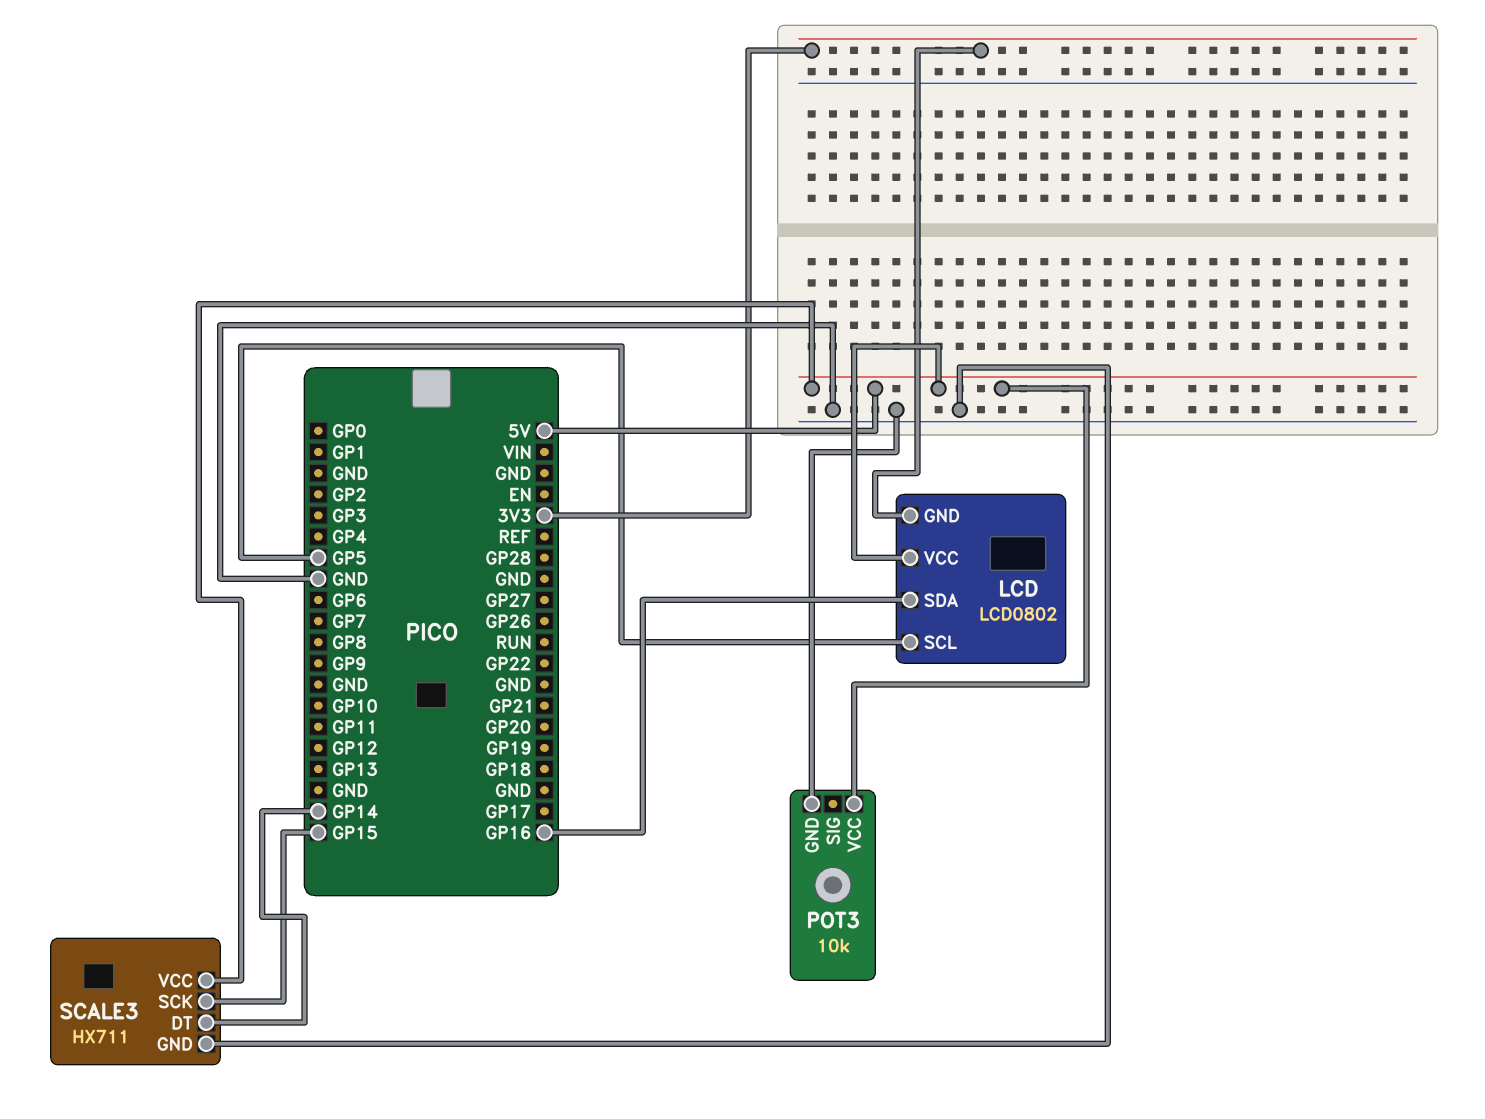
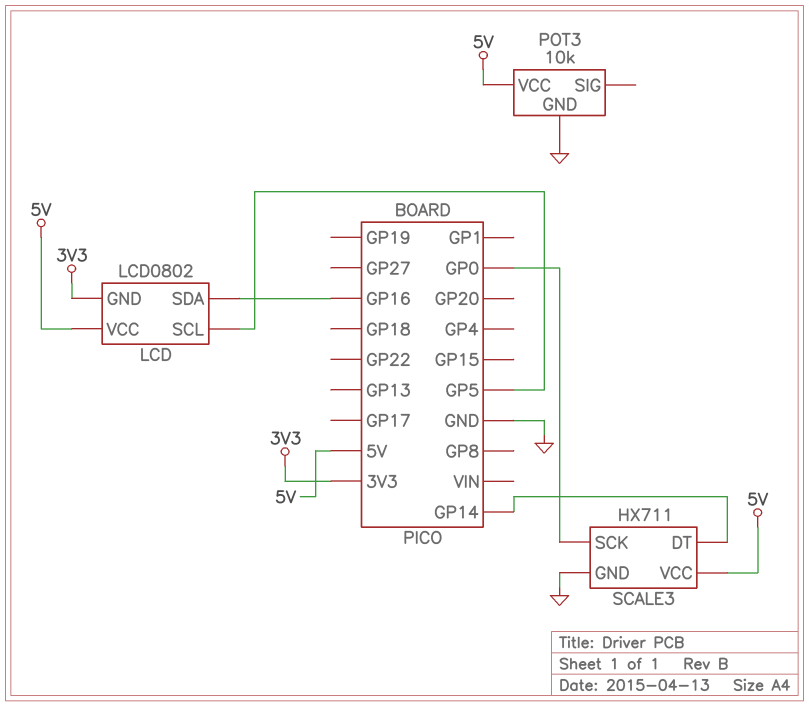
SCALE3 pin SCK: GP15 -> GP0

